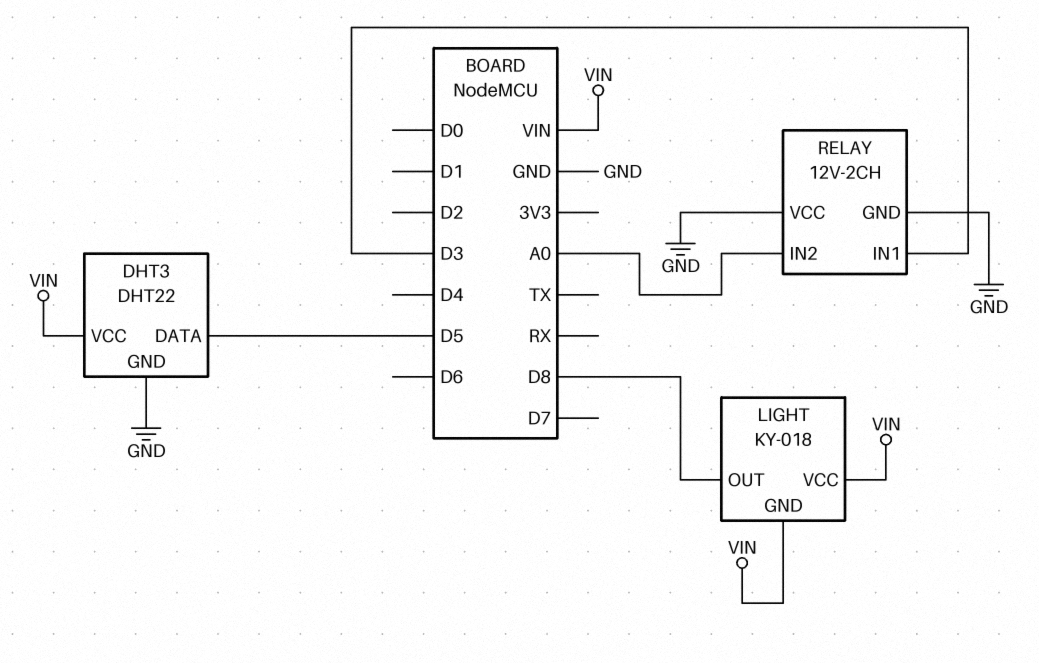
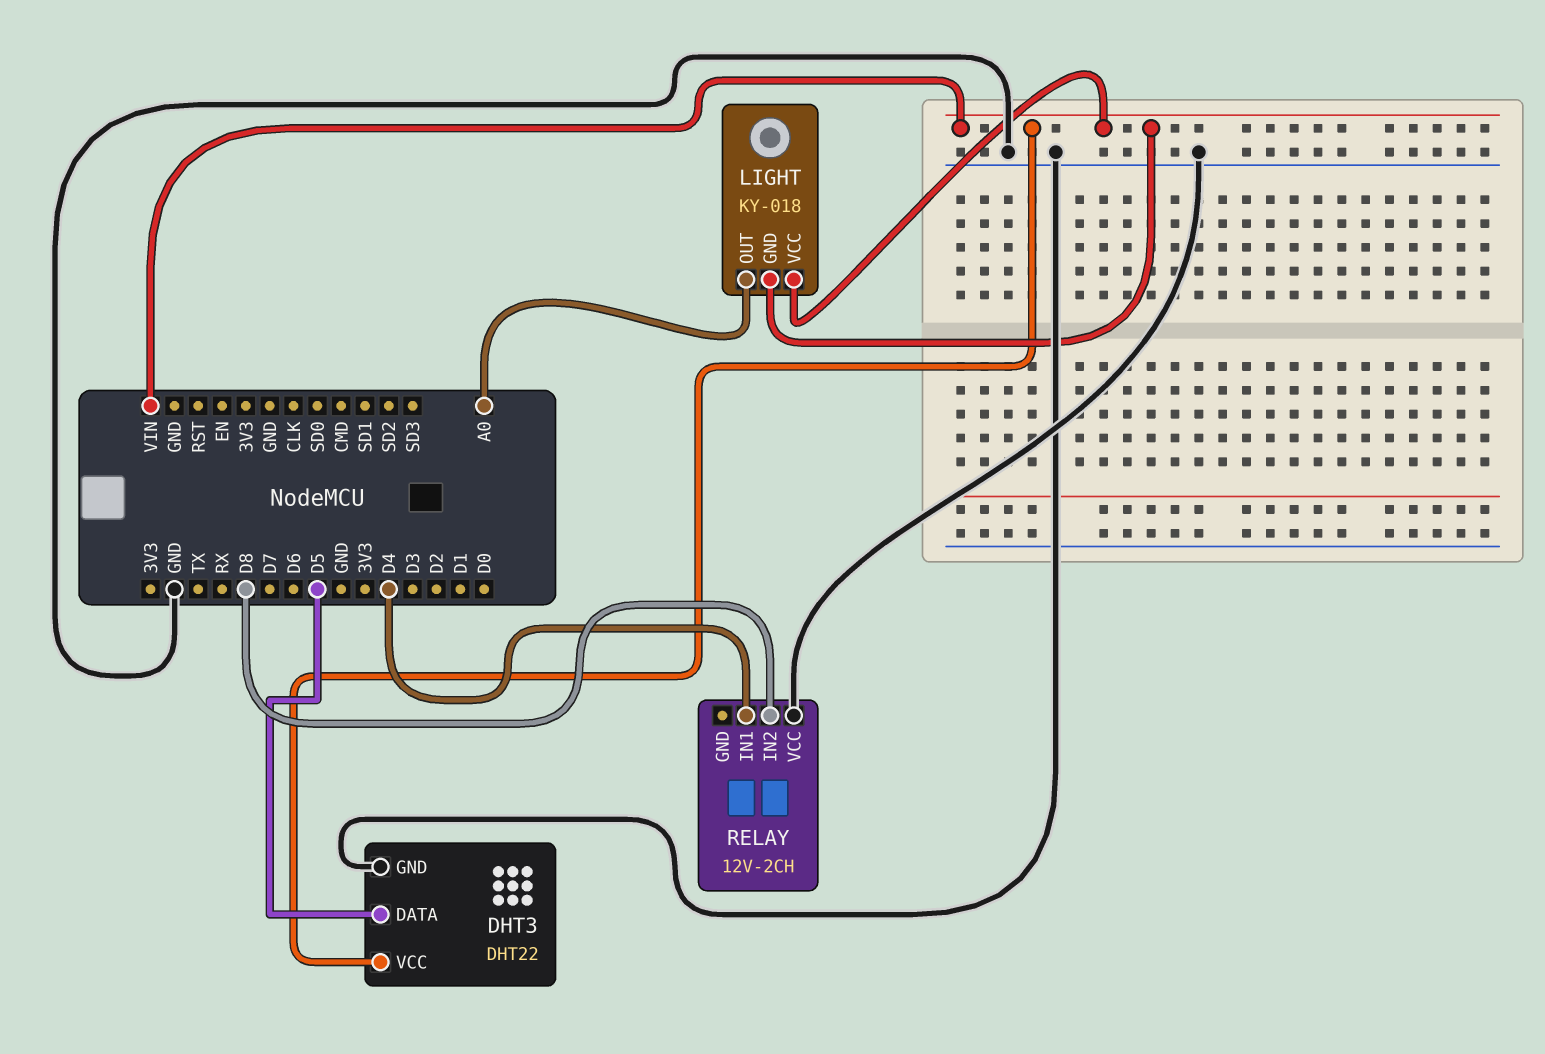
LIGHT pin OUT: D8 -> A0
RELAY pin GND: GND -> none
RELAY pin IN1: D3 -> D4
RELAY pin IN2: A0 -> D8

